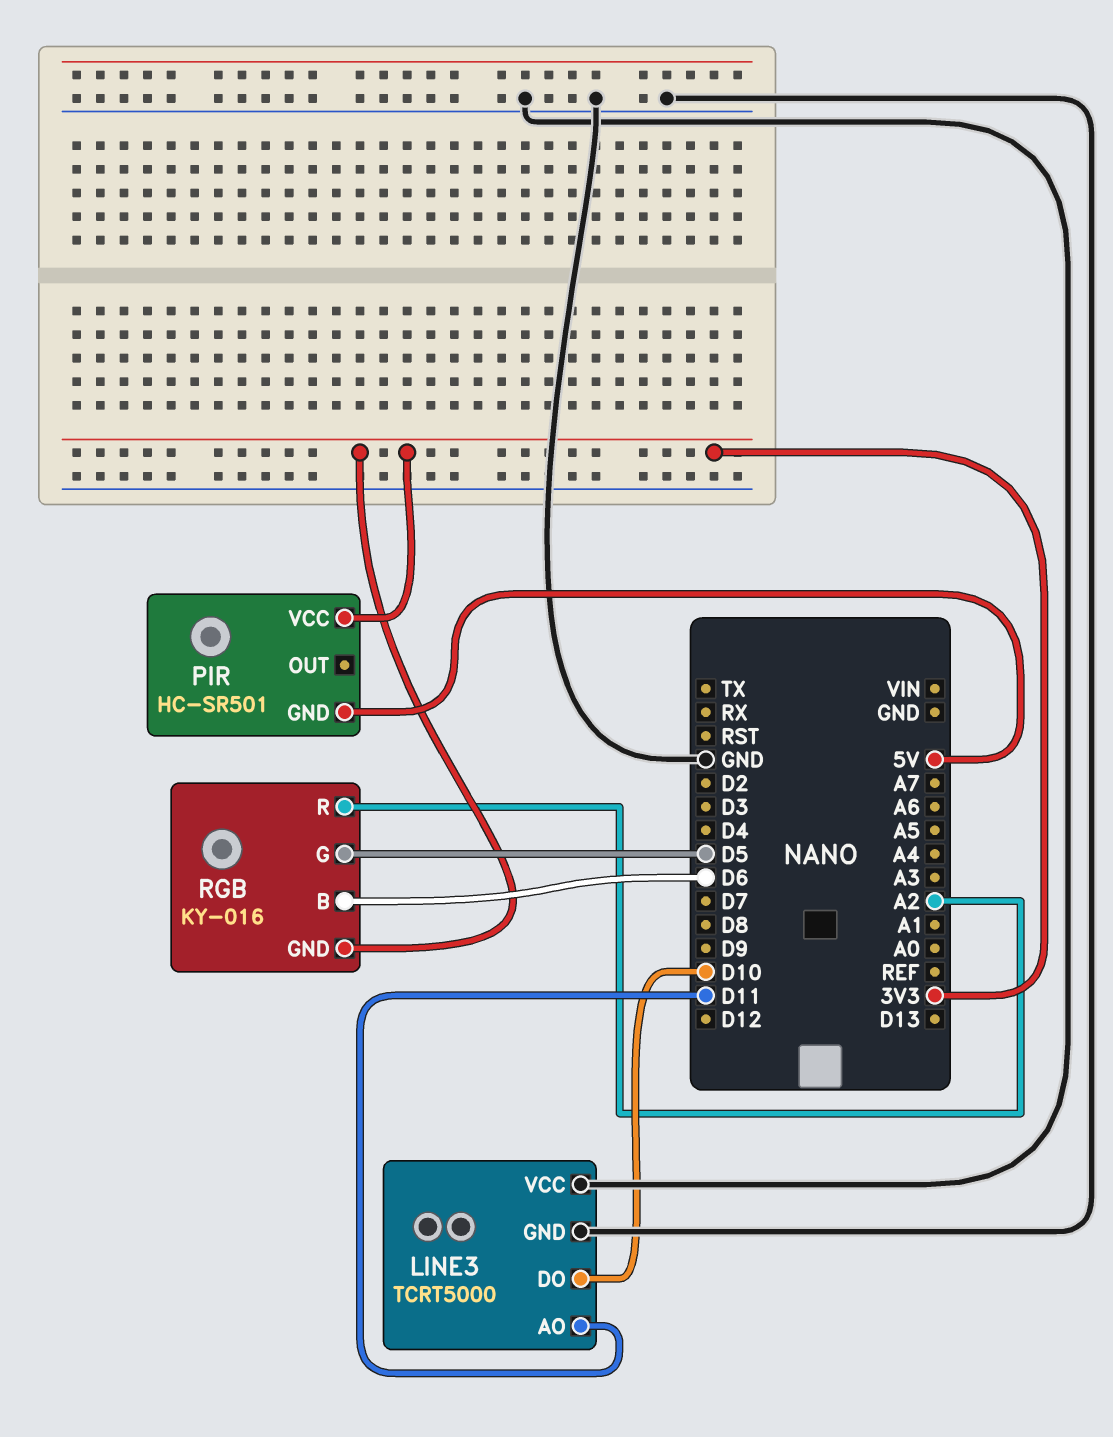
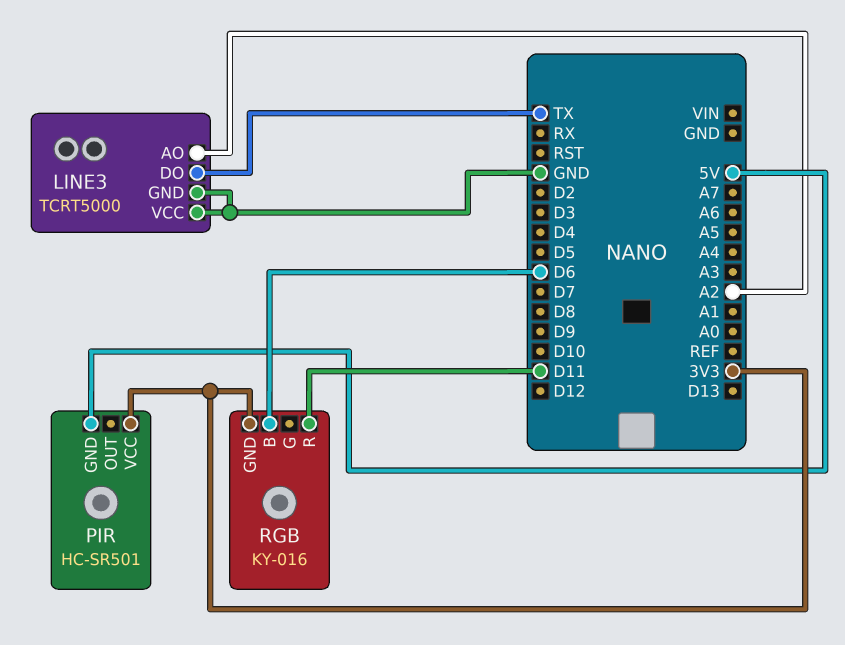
LINE3 pin AO: D11 -> A2
LINE3 pin DO: D10 -> TX
RGB pin G: D5 -> none
RGB pin R: A2 -> D11

